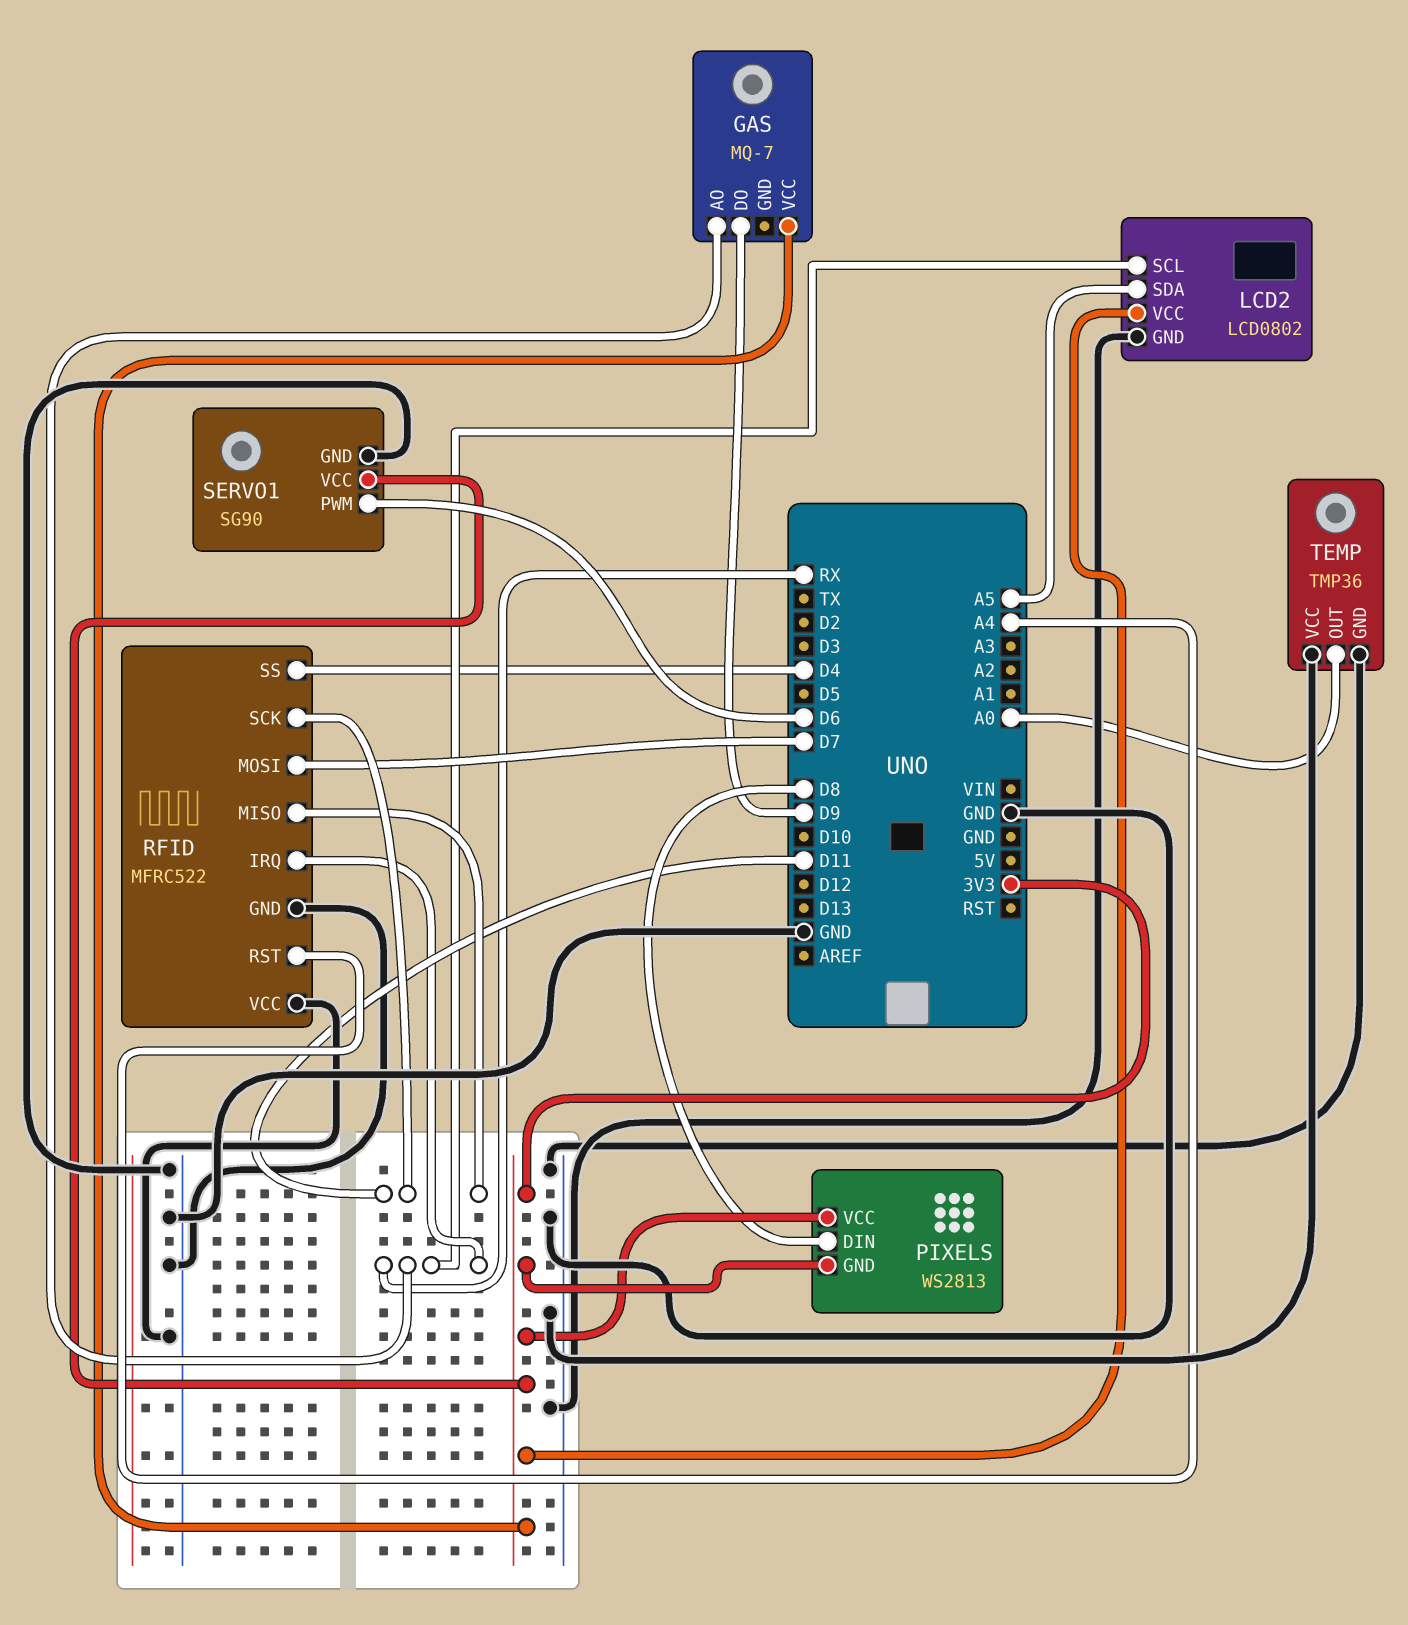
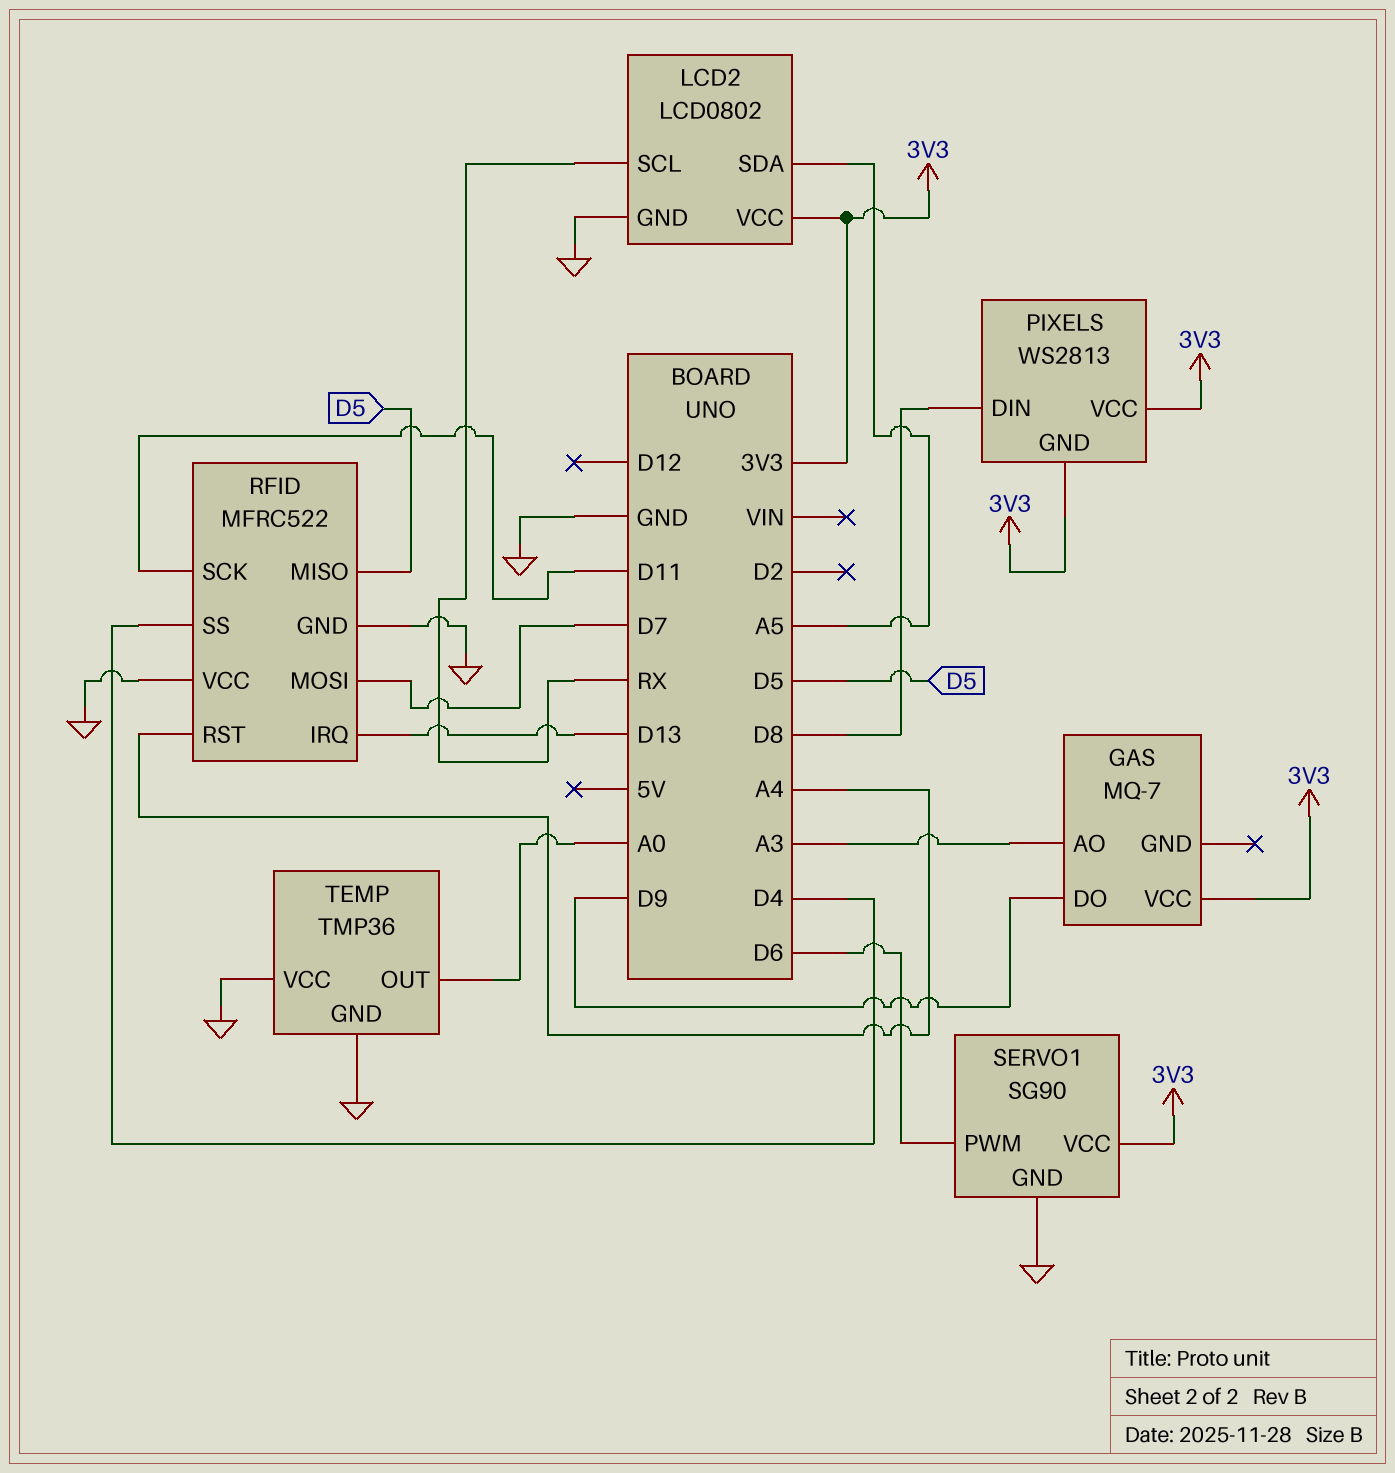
GAS pin AO: RX -> A3
RFID pin IRQ: RX -> D13
RFID pin MISO: D11 -> D5

